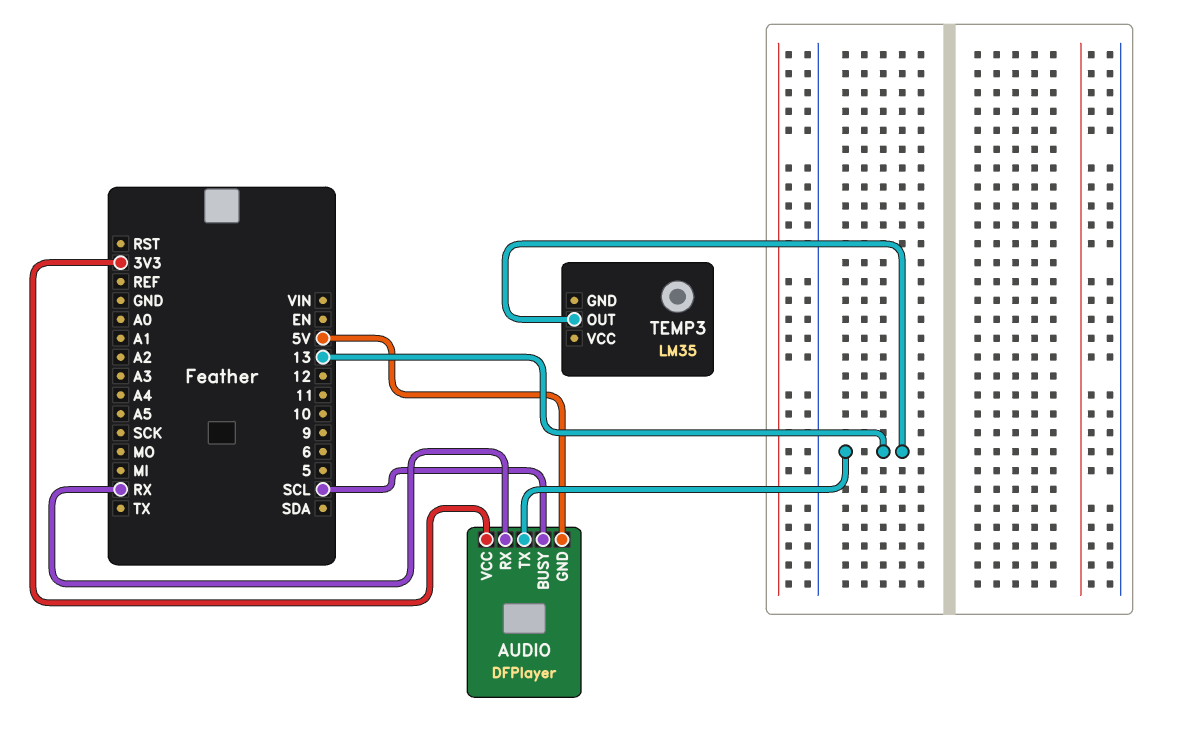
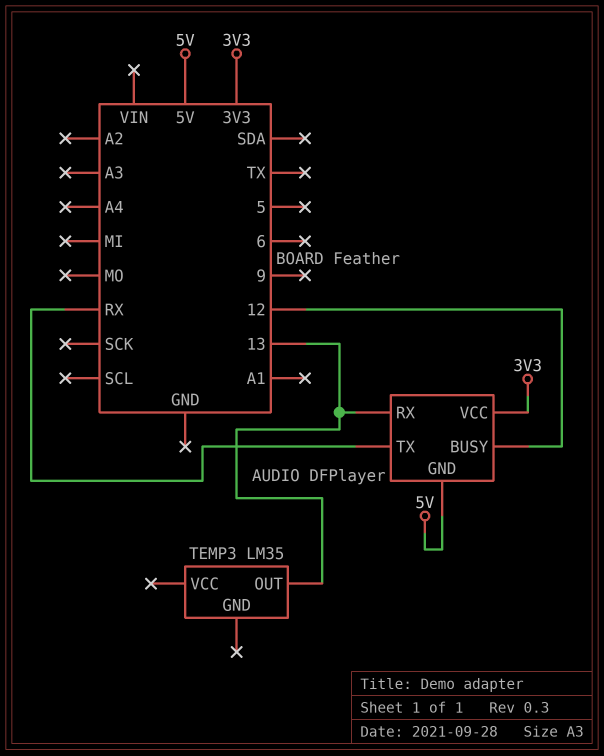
AUDIO pin BUSY: SCL -> 12
AUDIO pin RX: RX -> 13
AUDIO pin TX: 13 -> RX

